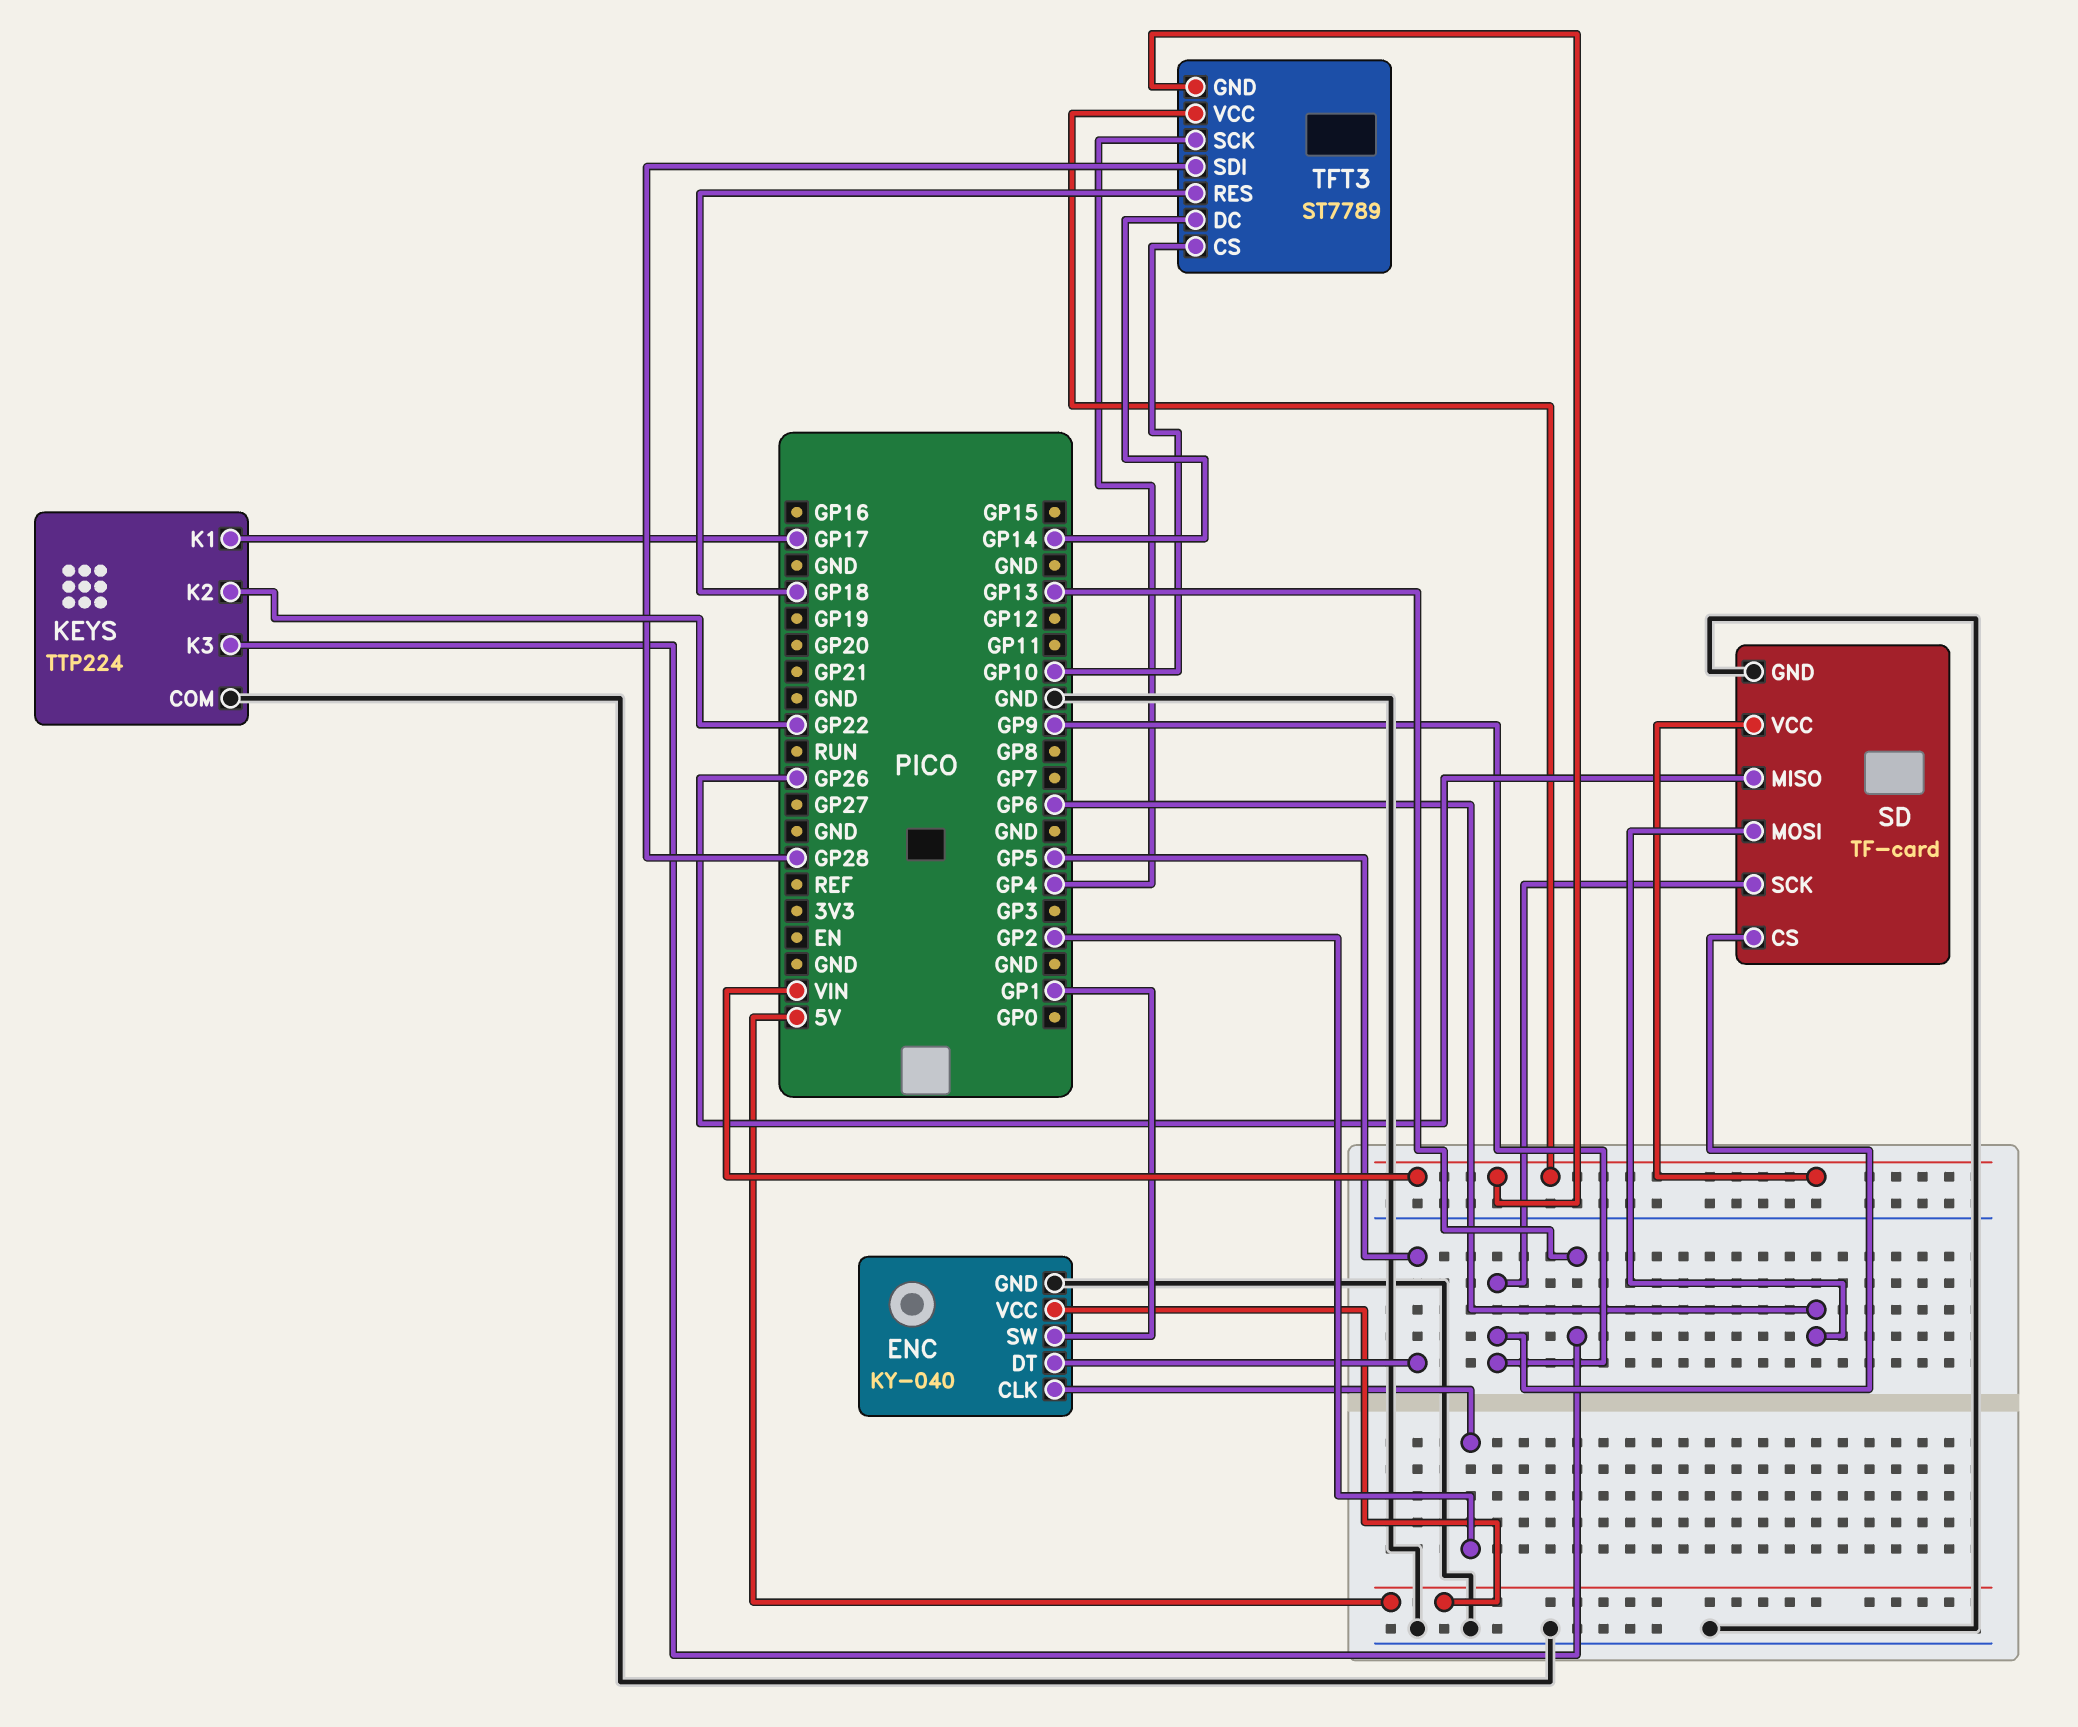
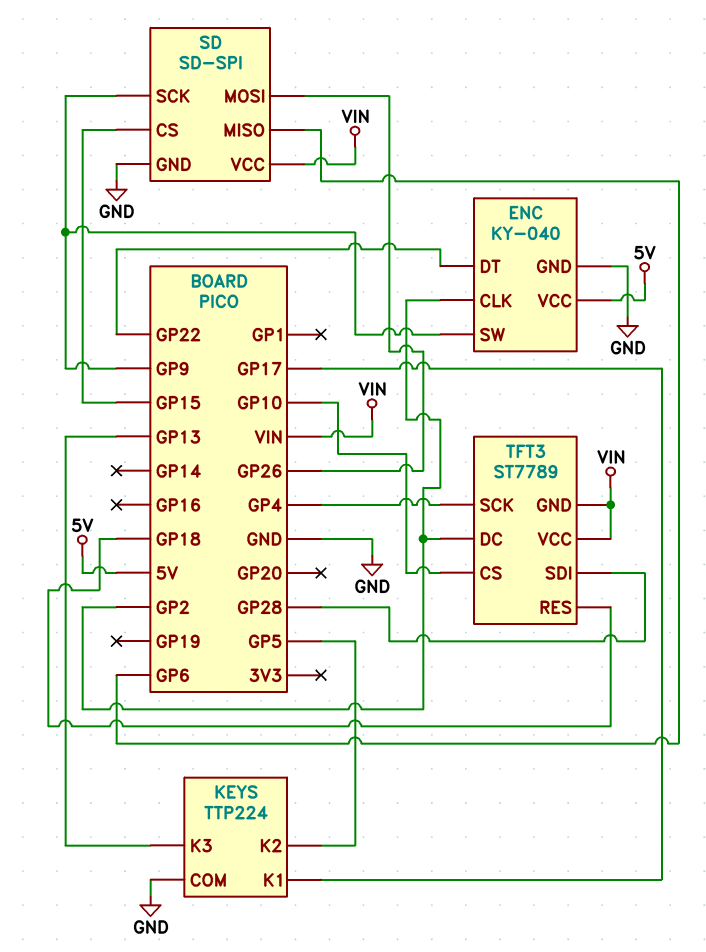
ENC pin DT: GP5 -> GP22
ENC pin SW: GP1 -> GP9
KEYS pin K2: GP22 -> GP5
SD: TF-card -> SD-SPI
SD pin CS: GP9 -> GP15
SD pin MISO: GP26 -> GP6
SD pin MOSI: GP6 -> GP26
TFT3 pin DC: GP14 -> GP2

